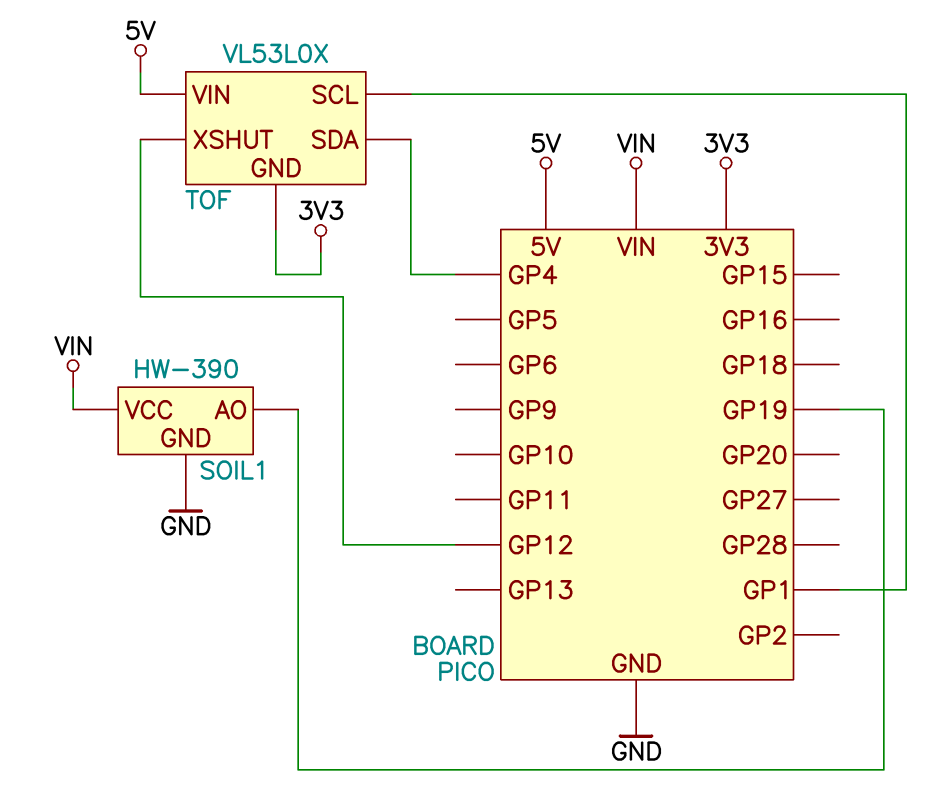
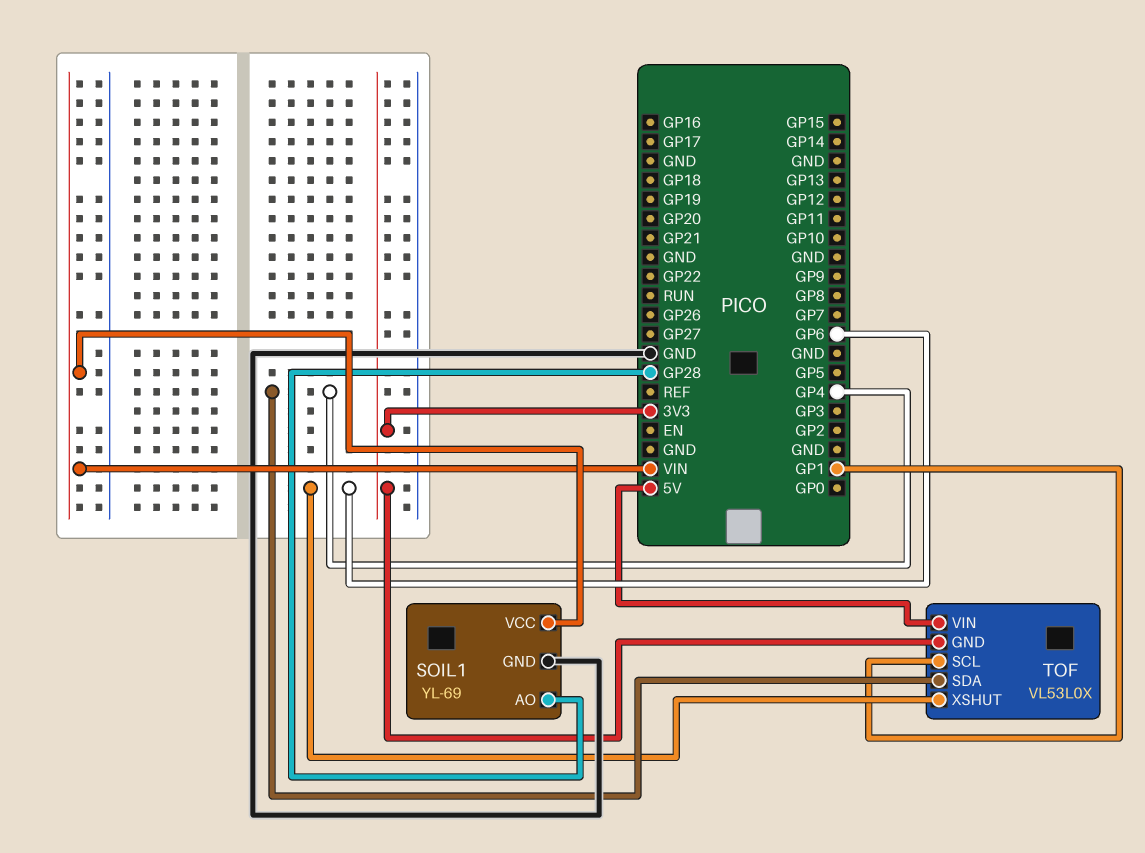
SOIL1: HW-390 -> YL-69
SOIL1 pin AO: GP19 -> GP28
TOF pin XSHUT: GP12 -> GP6

